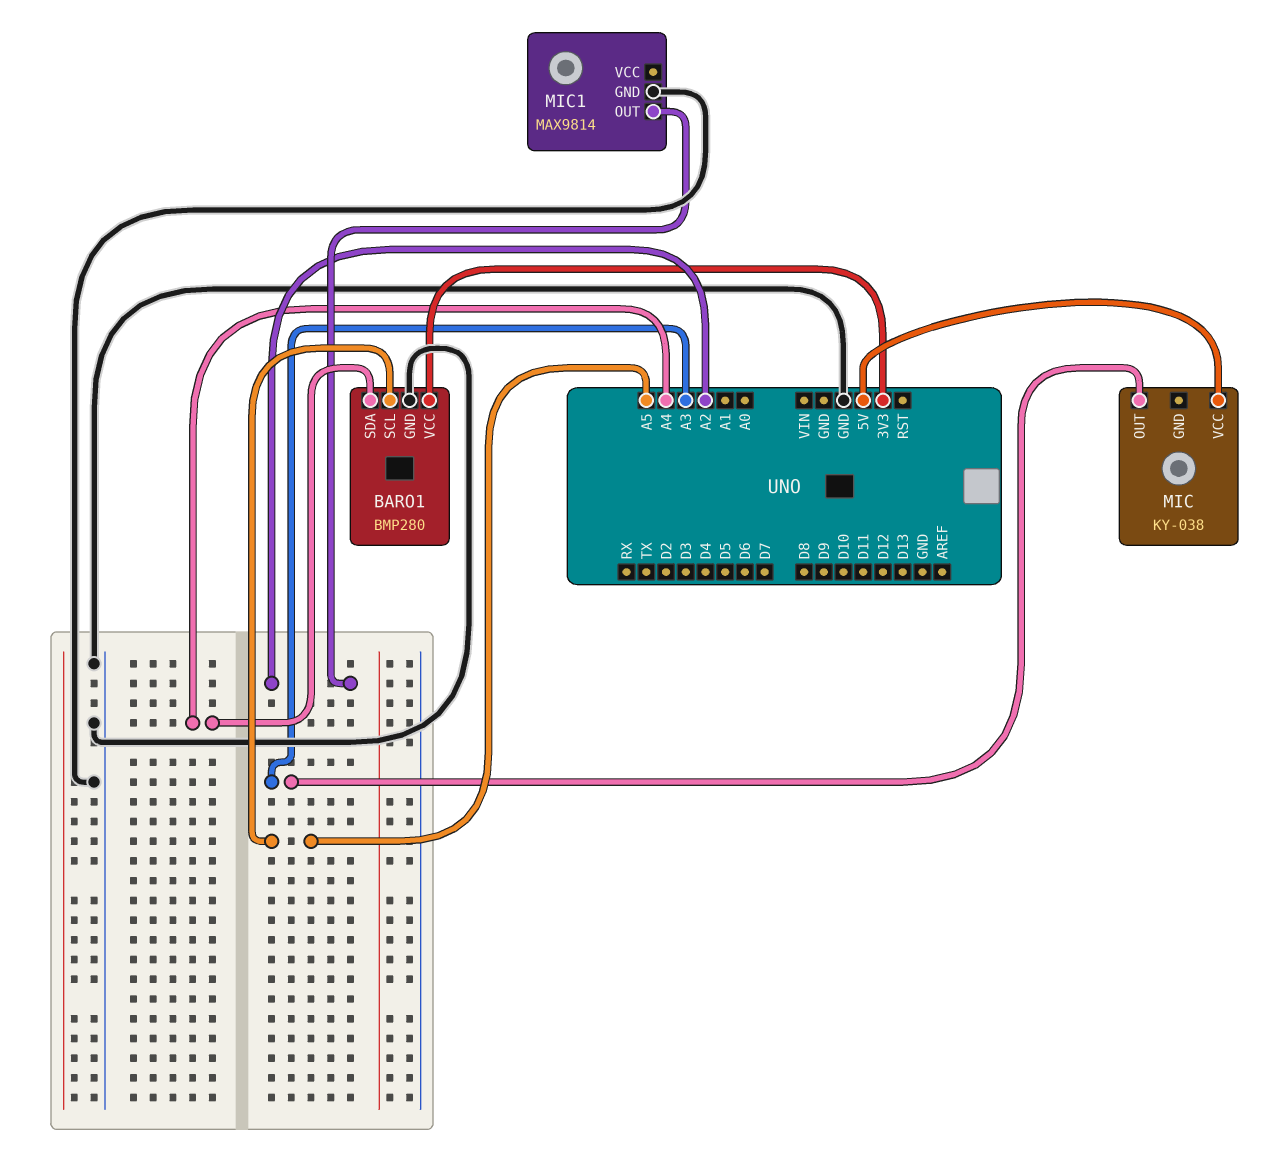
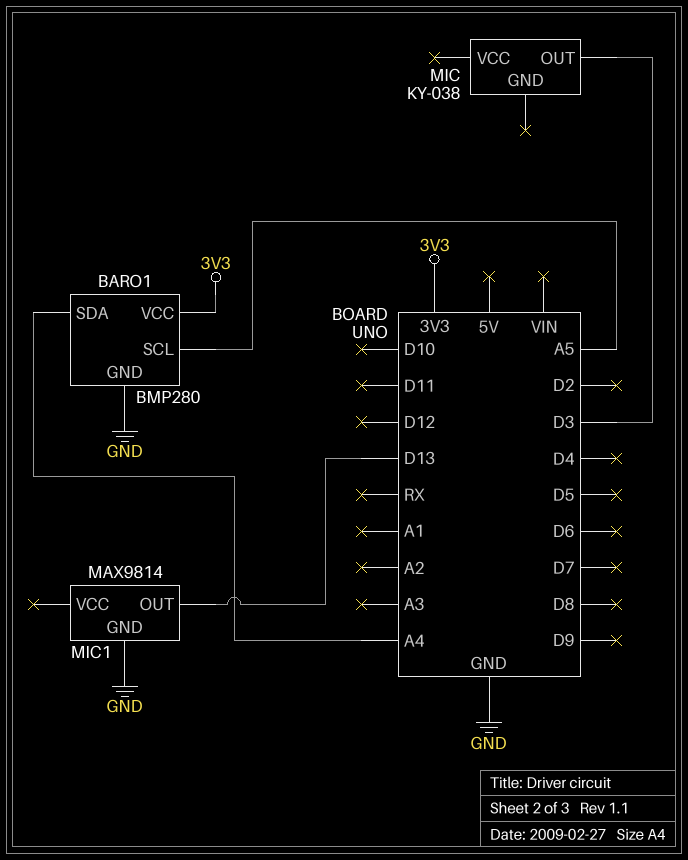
MIC pin OUT: A3 -> D3
MIC pin VCC: 5V -> none
MIC1 pin OUT: A2 -> D13

